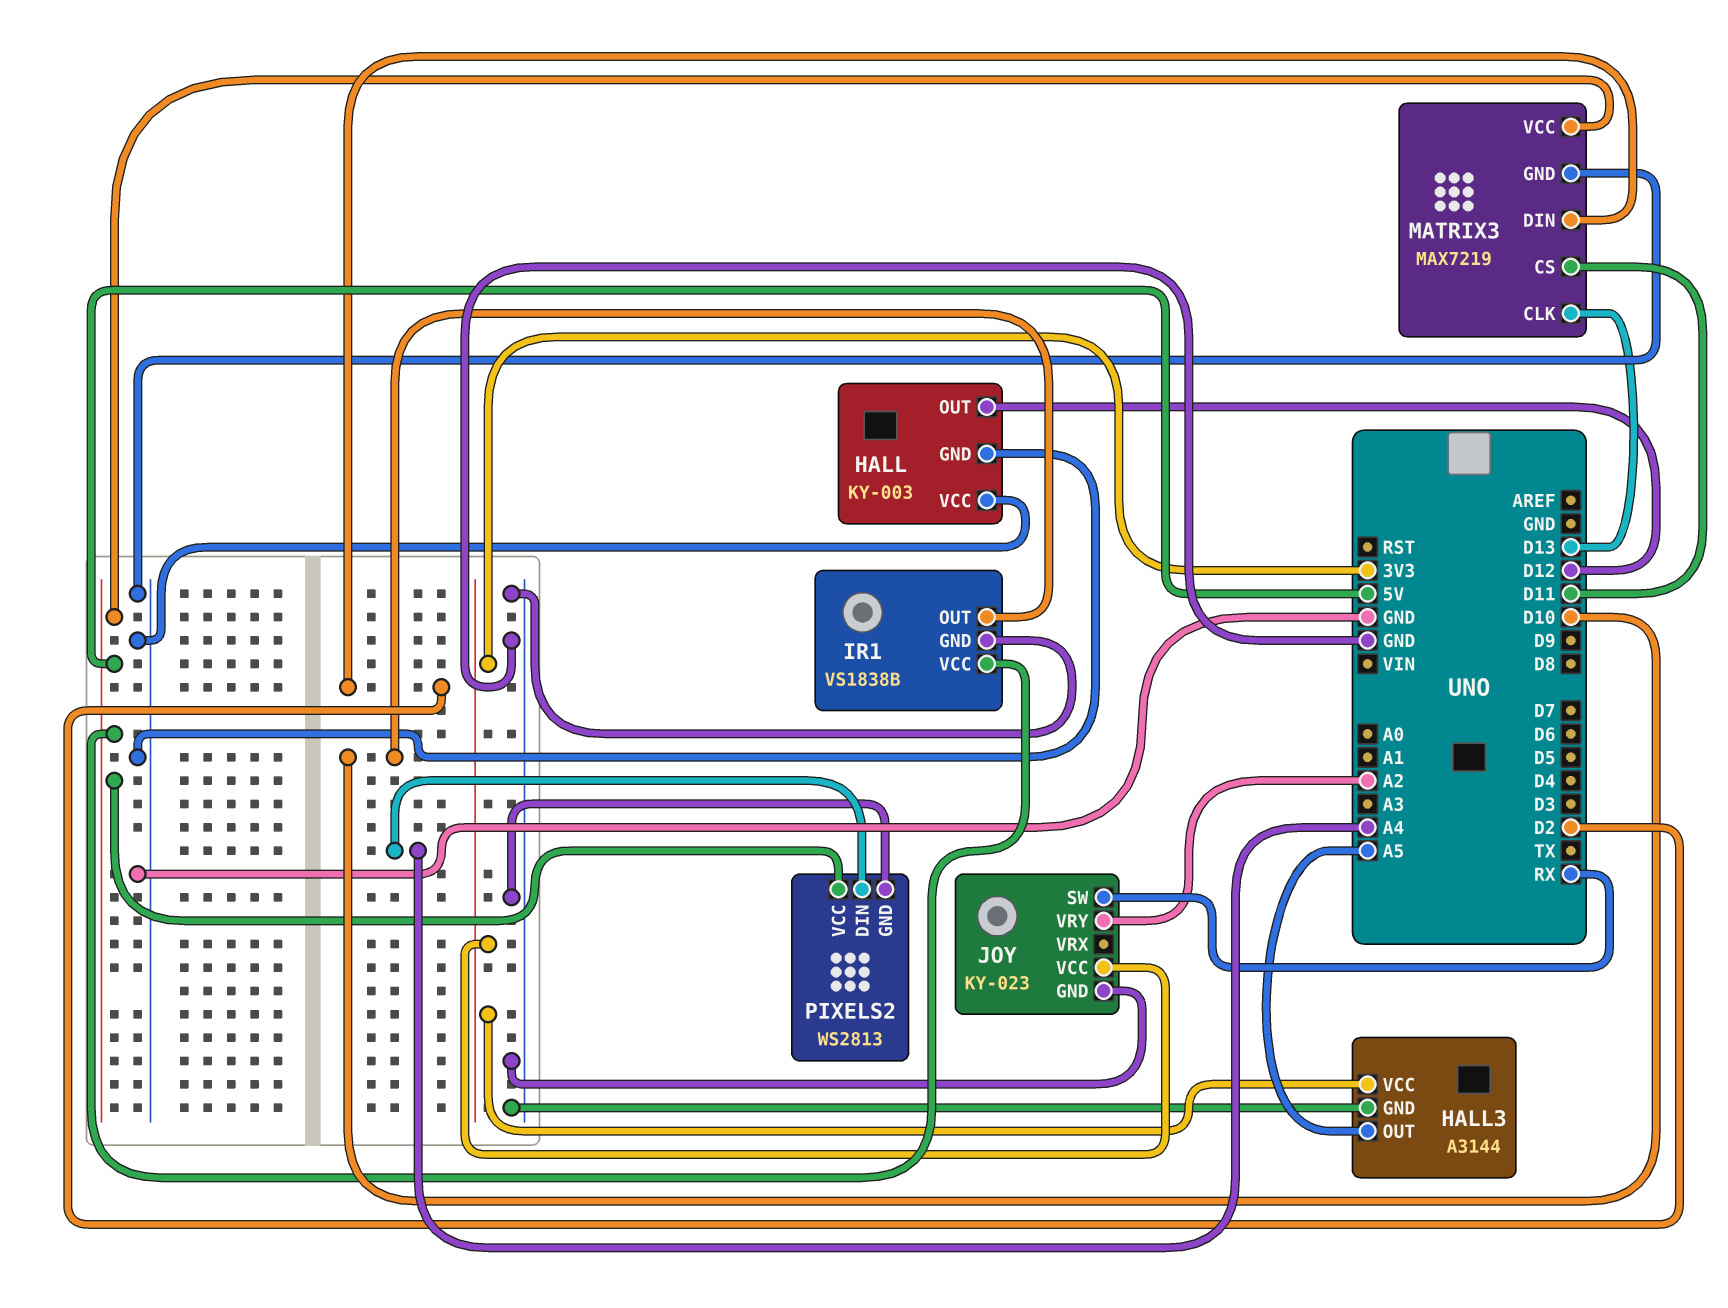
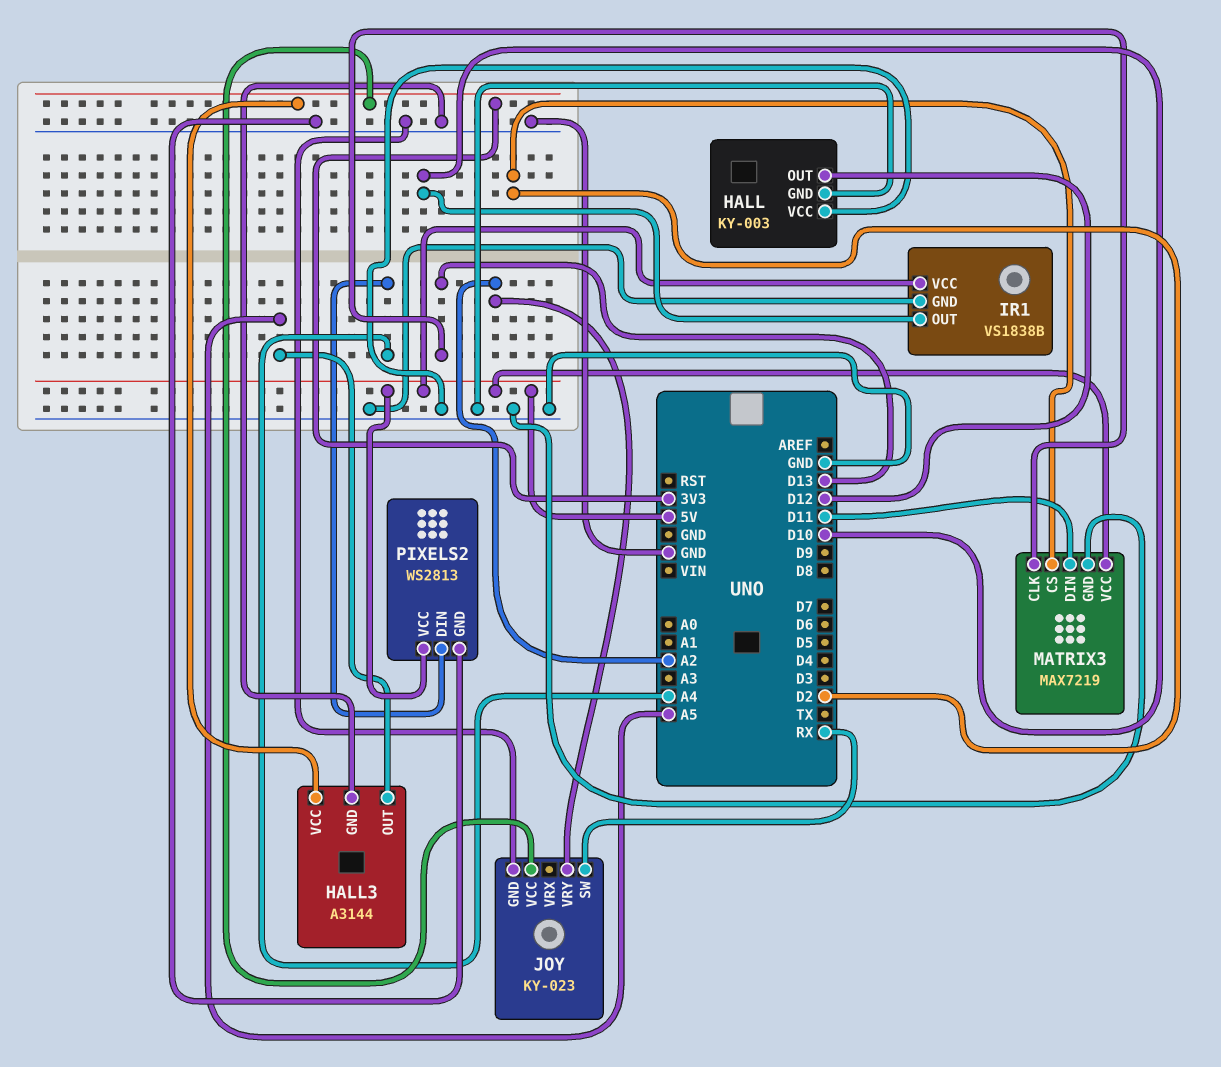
MATRIX3 pin CS: D11 -> D2
MATRIX3 pin DIN: D2 -> D11

